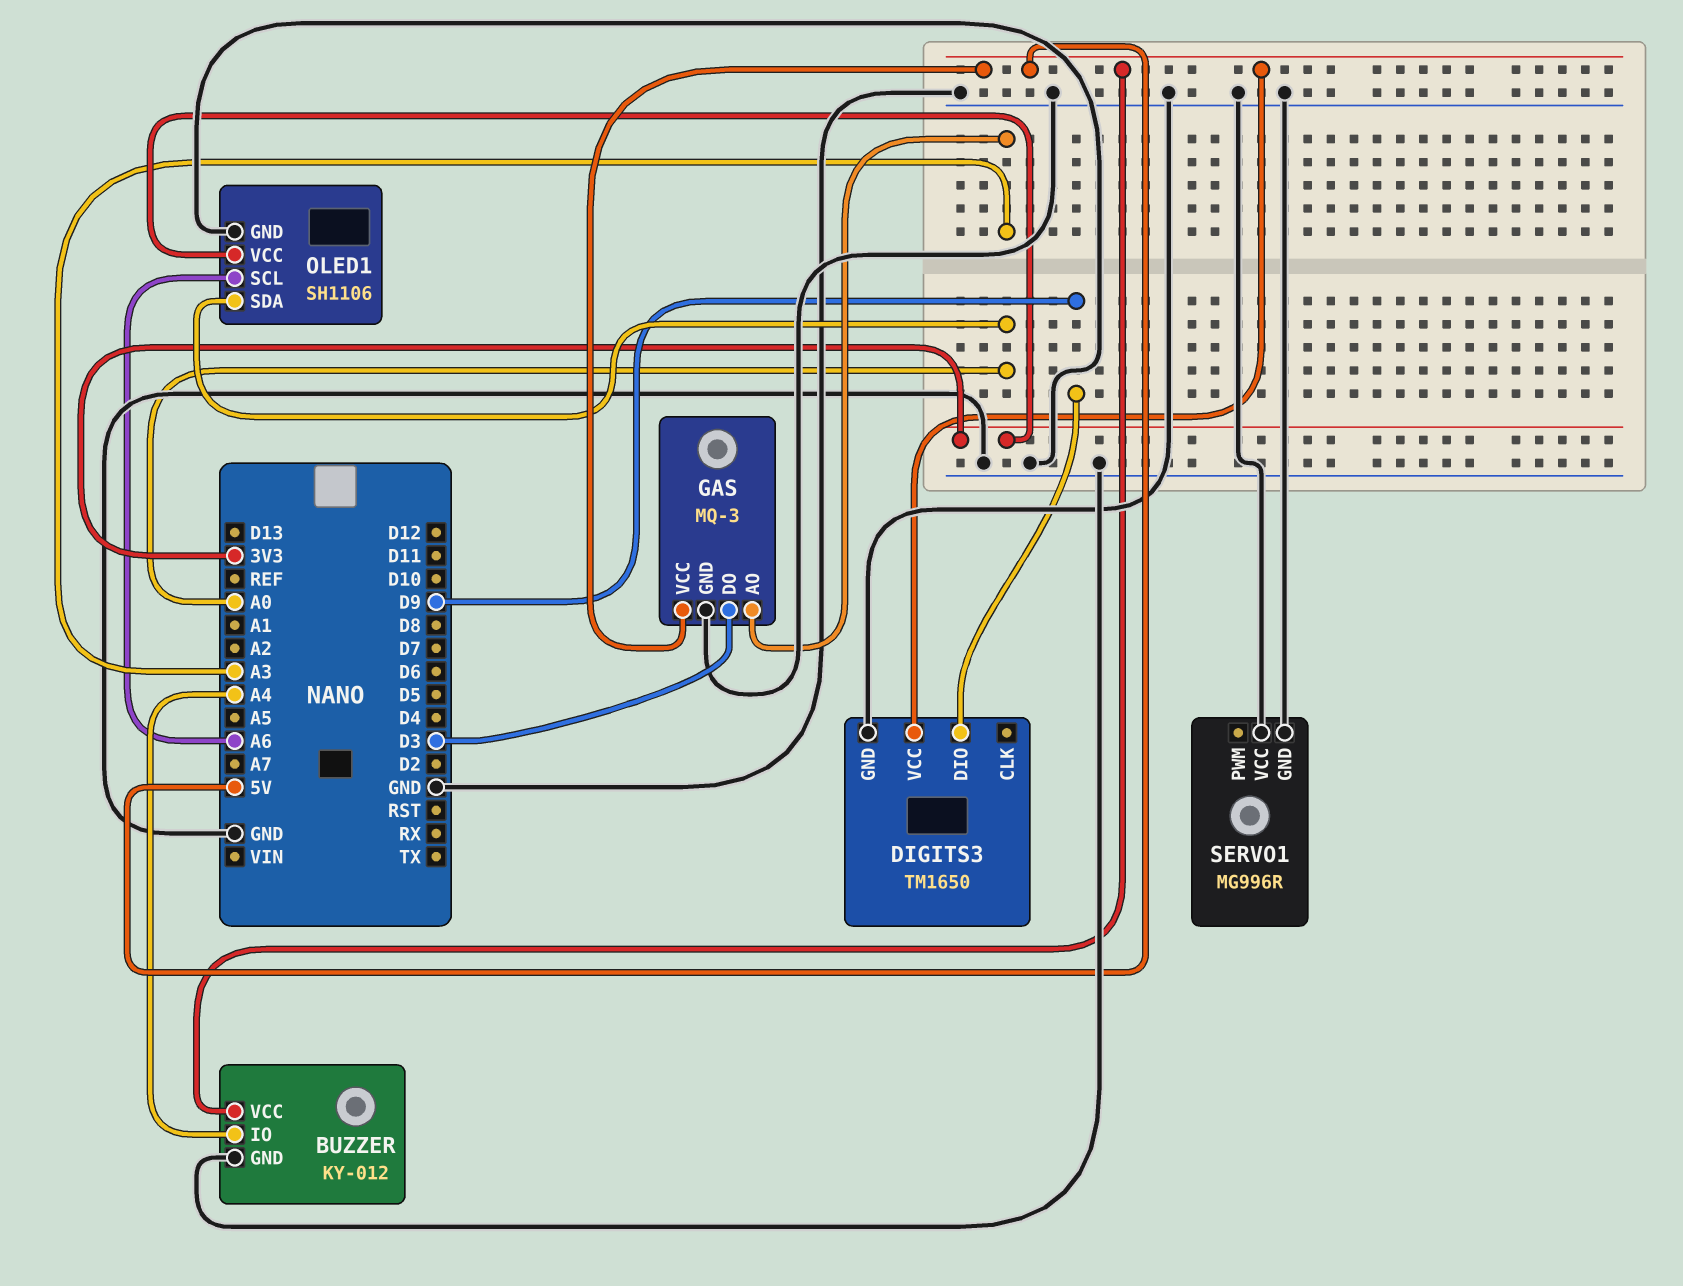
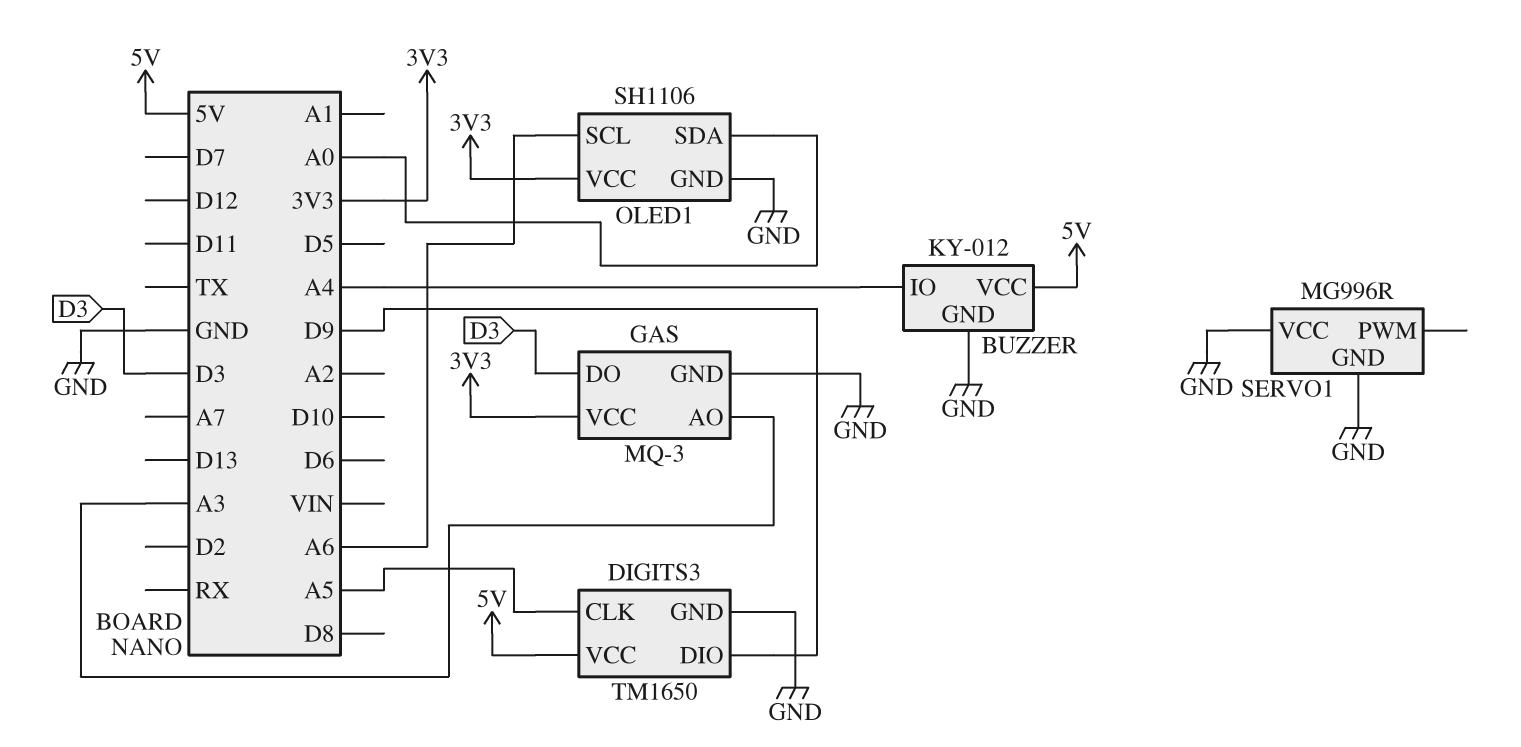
DIGITS3 pin CLK: none -> A5
GAS pin VCC: 5V -> 3V3

